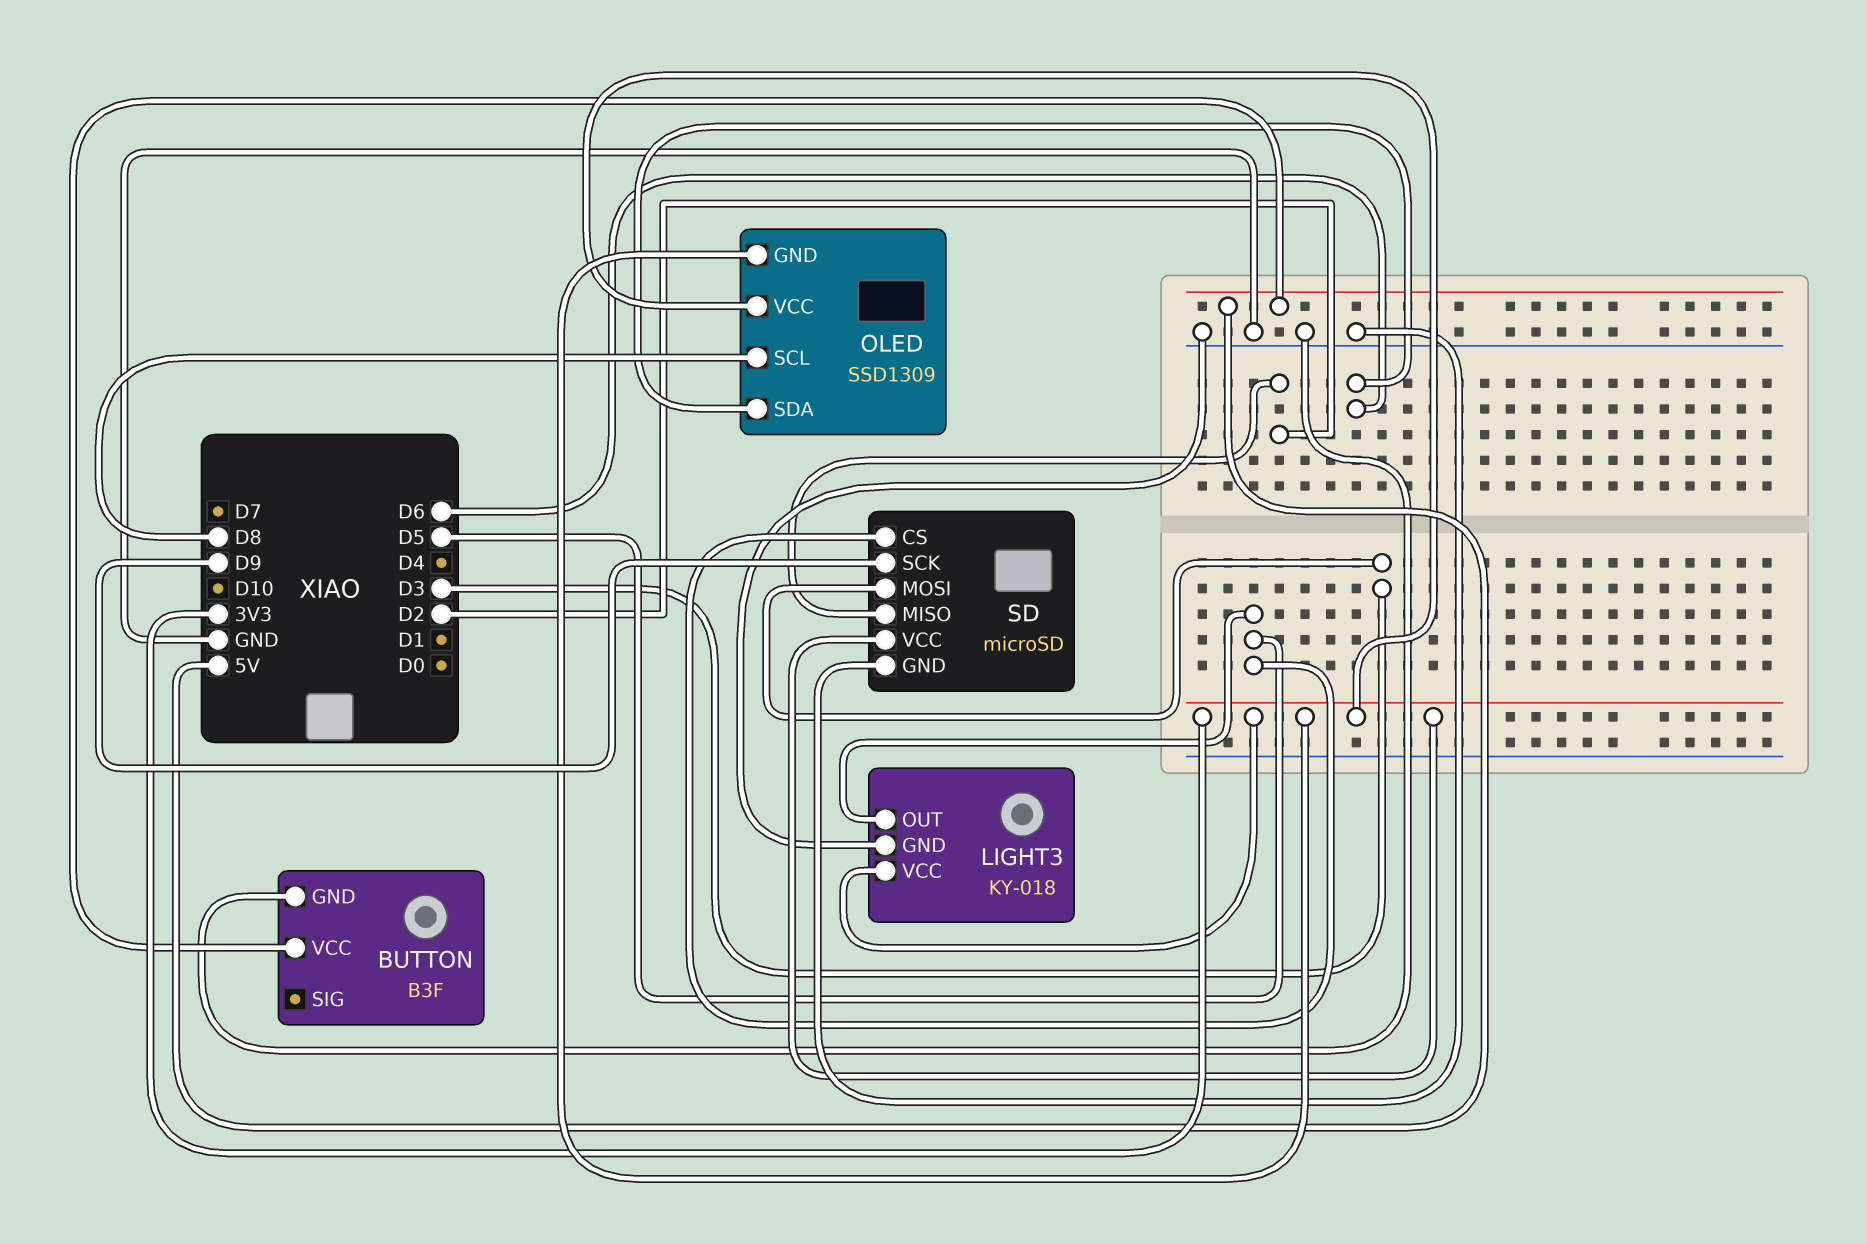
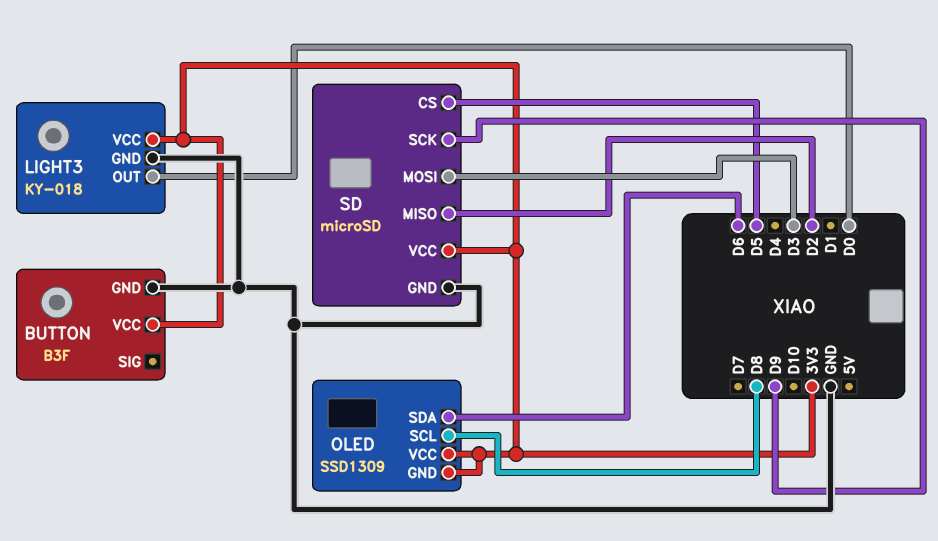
BUTTON pin VCC: 5V -> 3V3
LIGHT3 pin OUT: D5 -> D0

